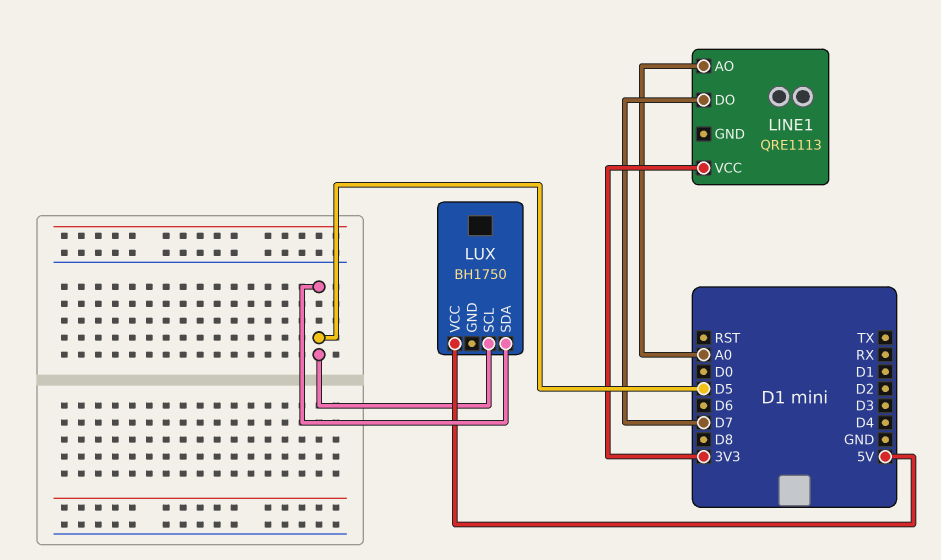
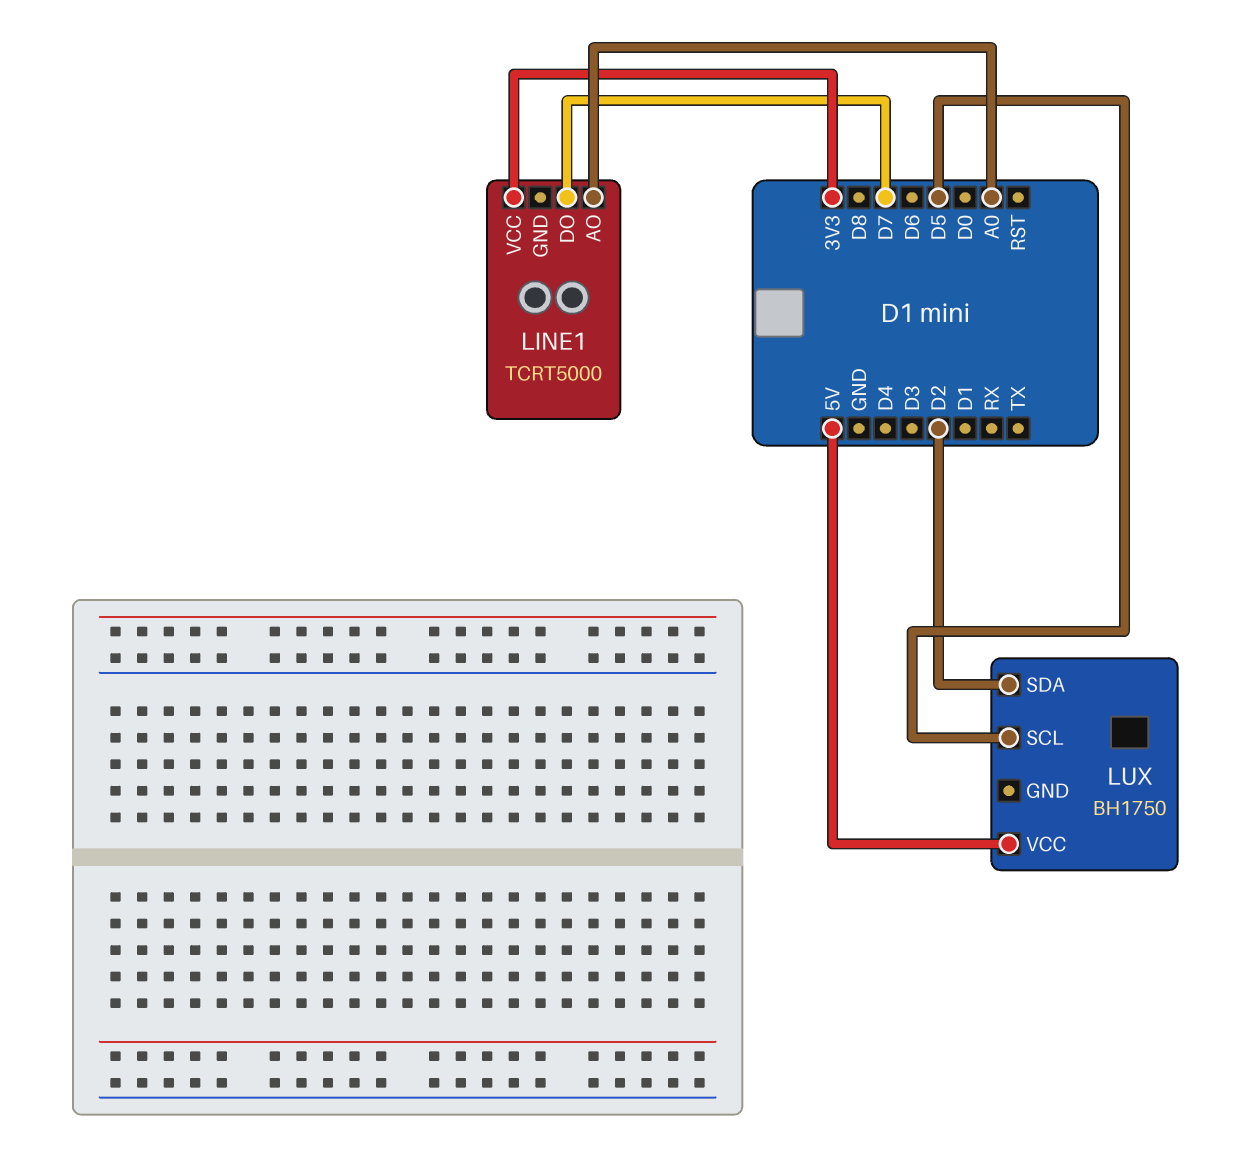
LINE1: QRE1113 -> TCRT5000
LUX pin SDA: D5 -> D2

